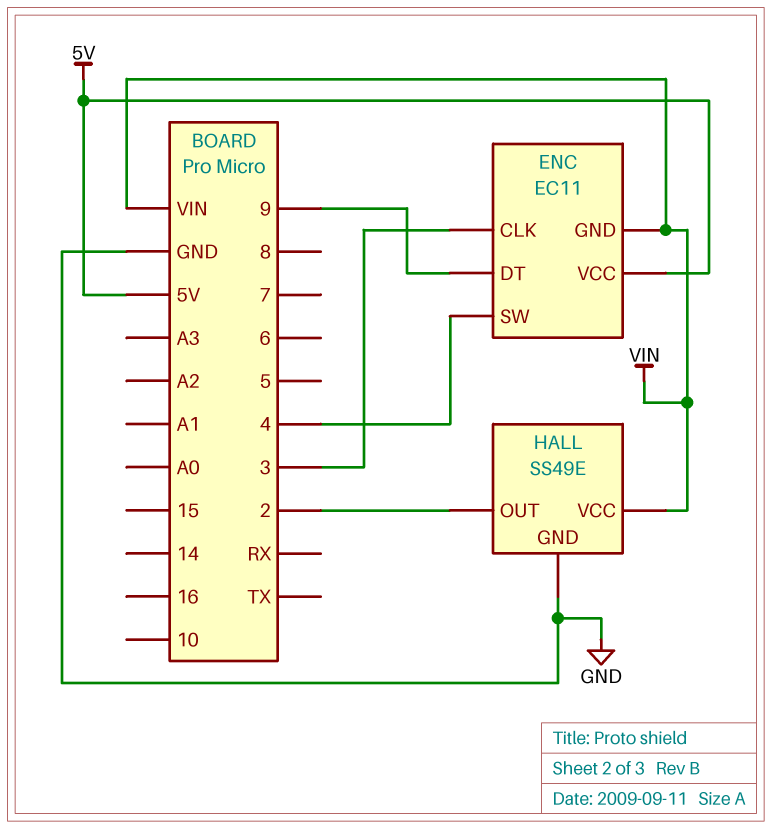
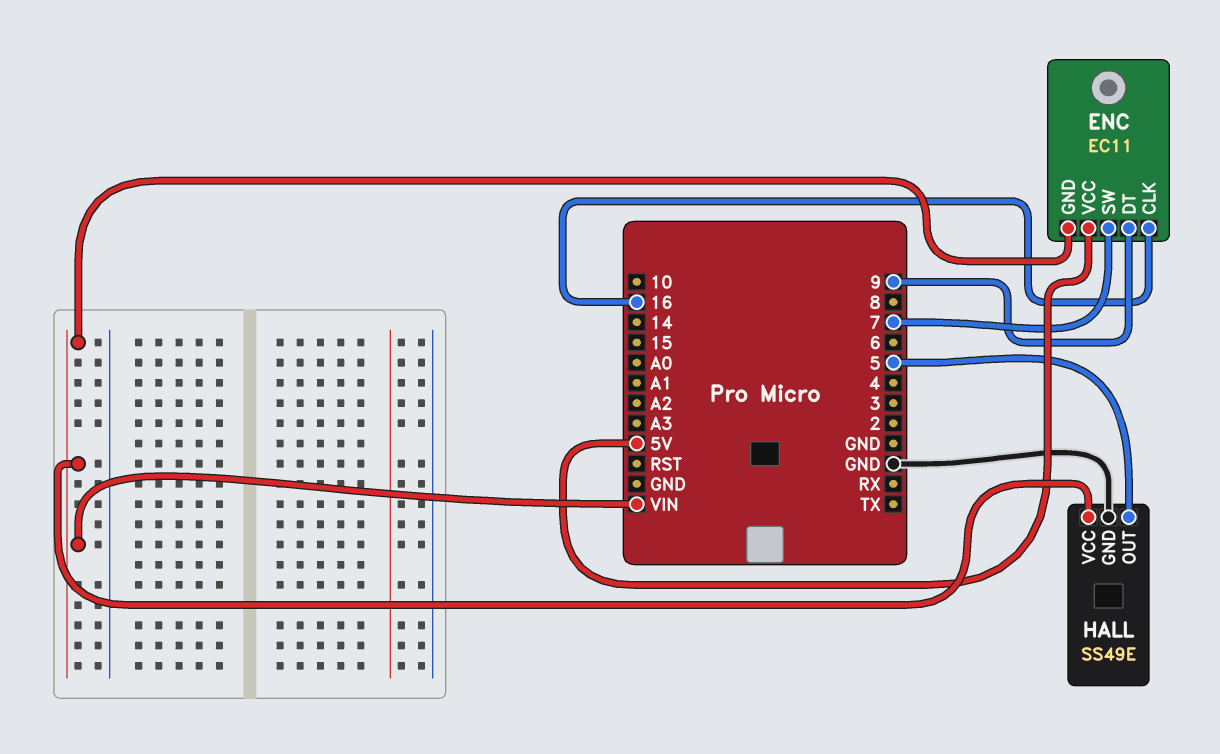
ENC pin CLK: 3 -> 16
ENC pin SW: 4 -> 7
HALL pin OUT: 2 -> 5

